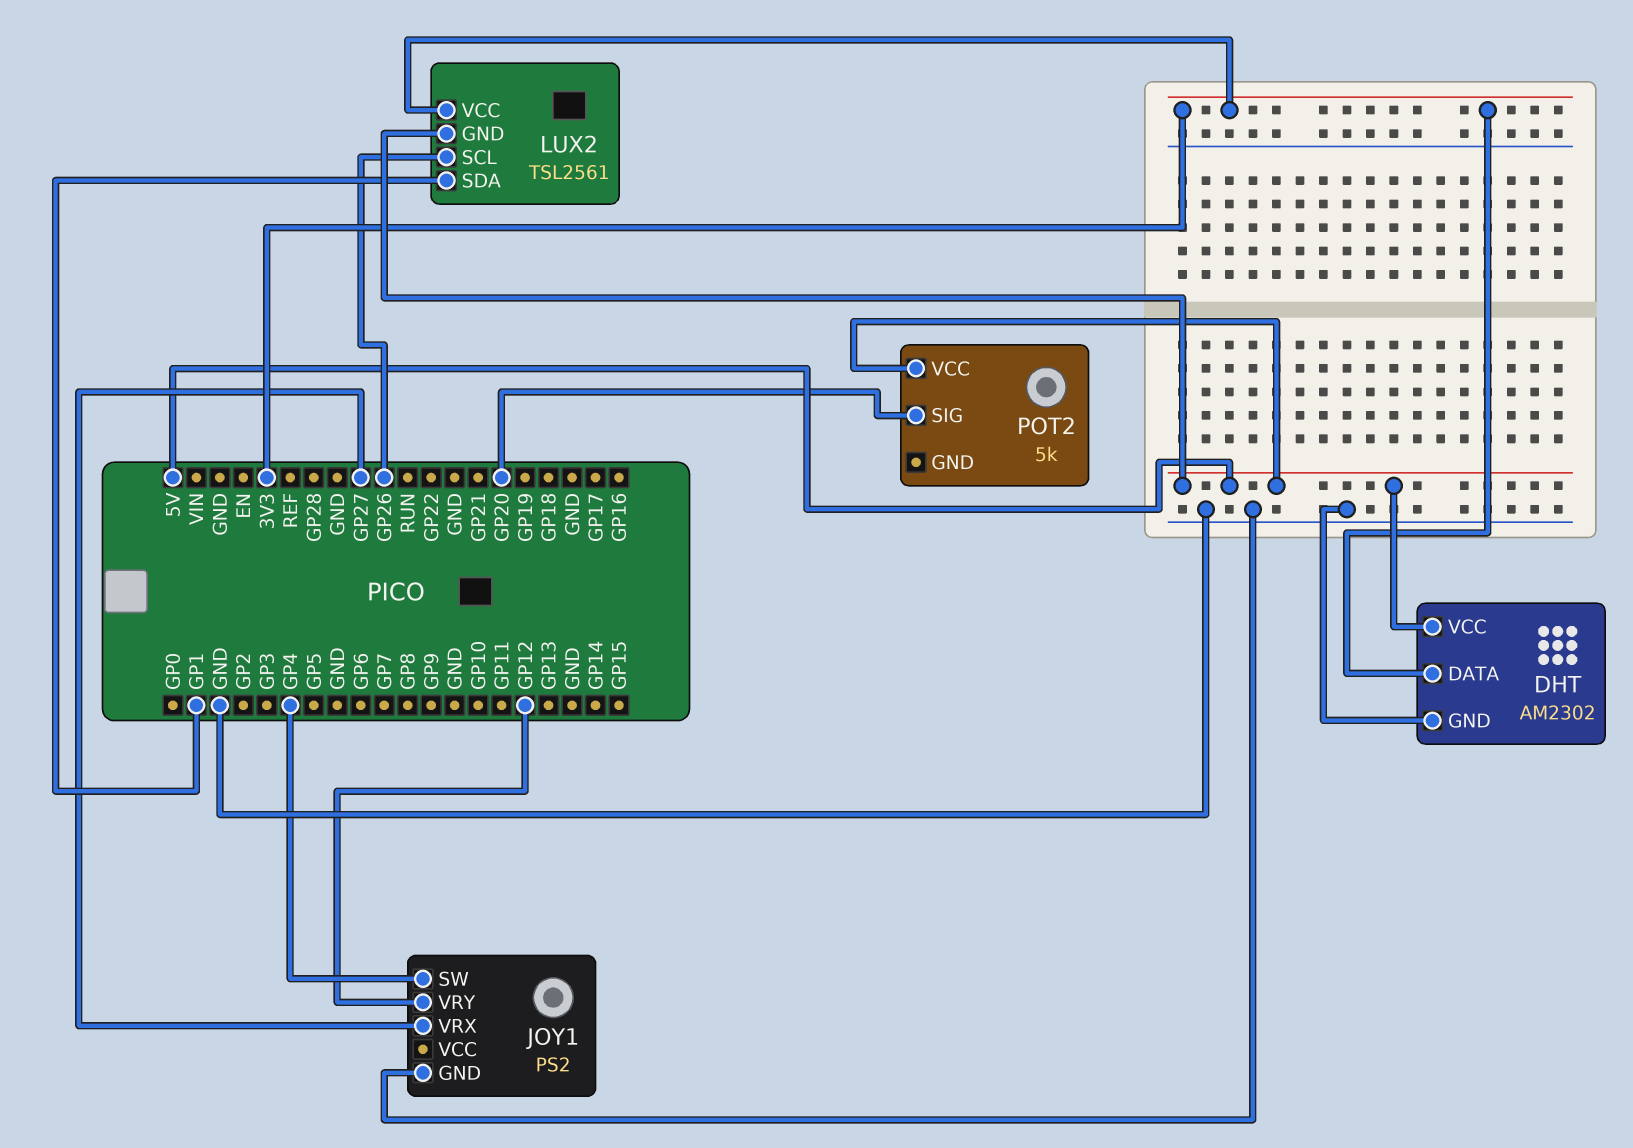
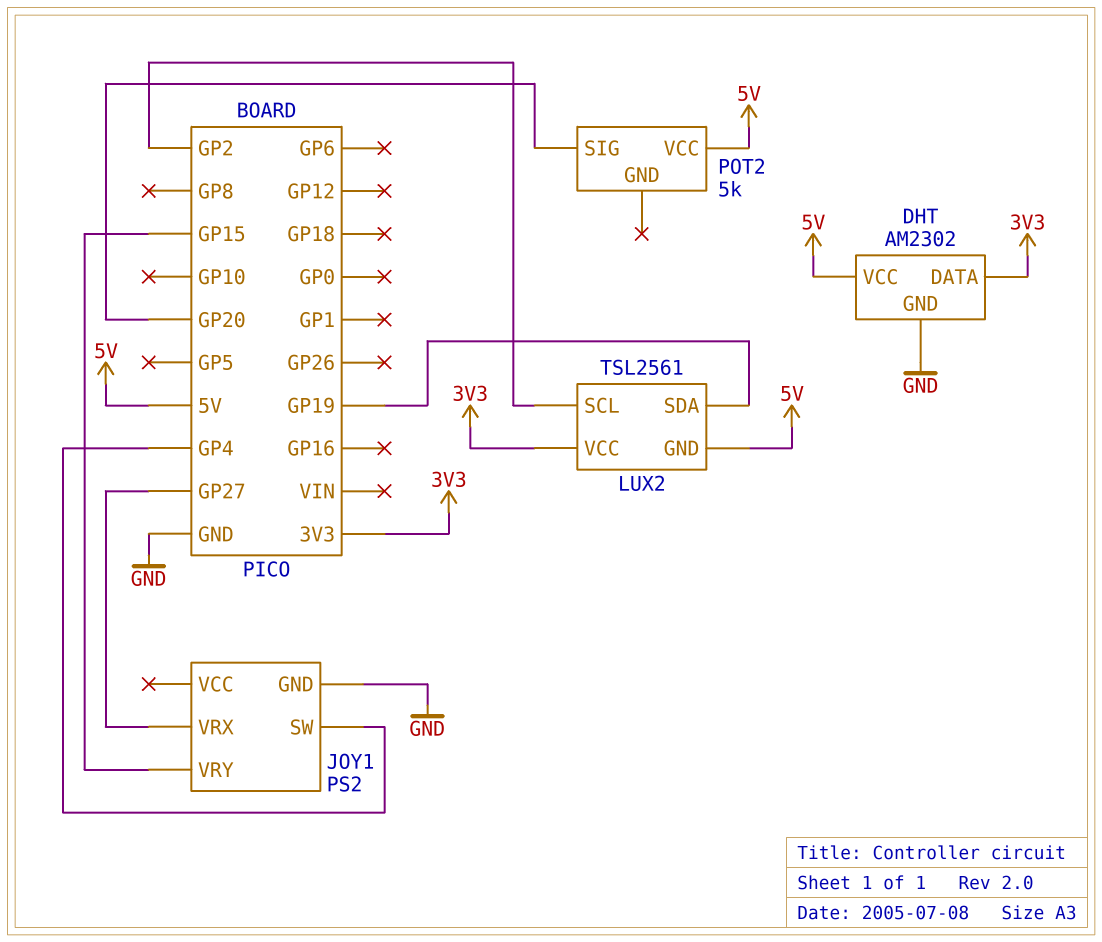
JOY1 pin VRY: GP12 -> GP15
LUX2 pin SCL: GP26 -> GP2
LUX2 pin SDA: GP1 -> GP19

